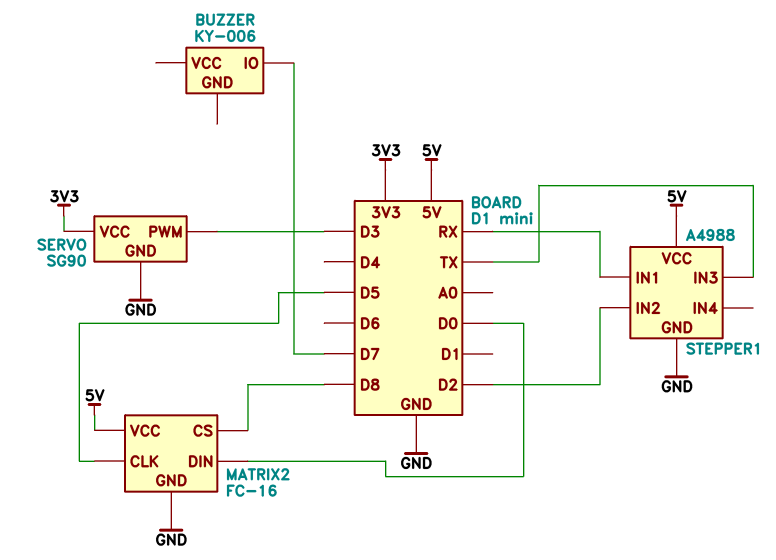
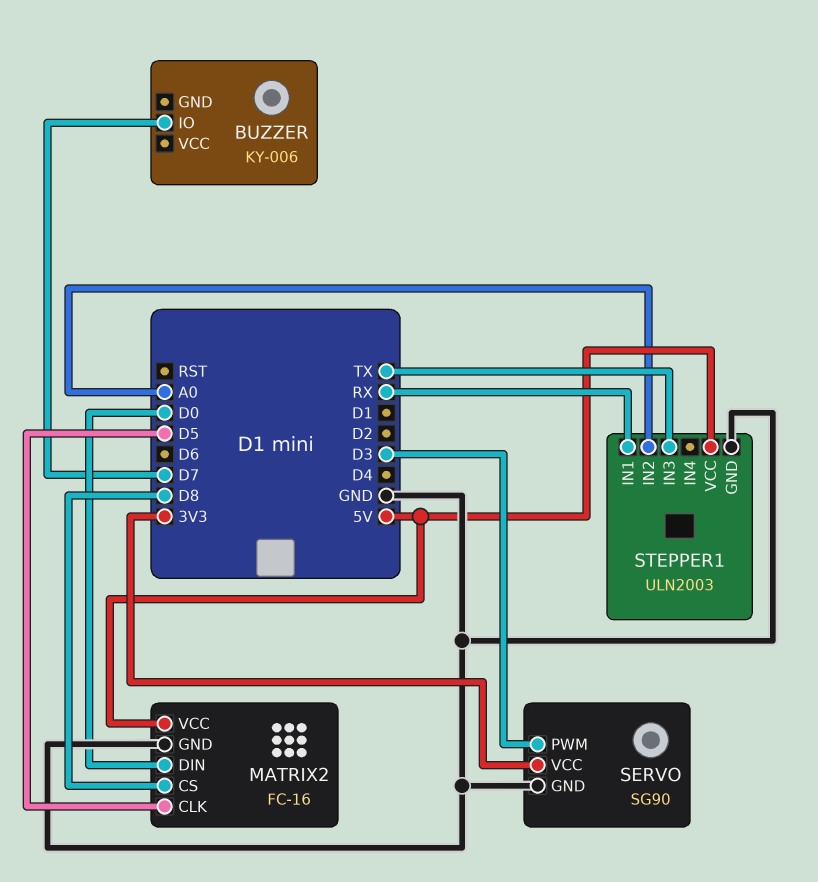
STEPPER1: A4988 -> ULN2003
STEPPER1 pin IN2: D2 -> A0

